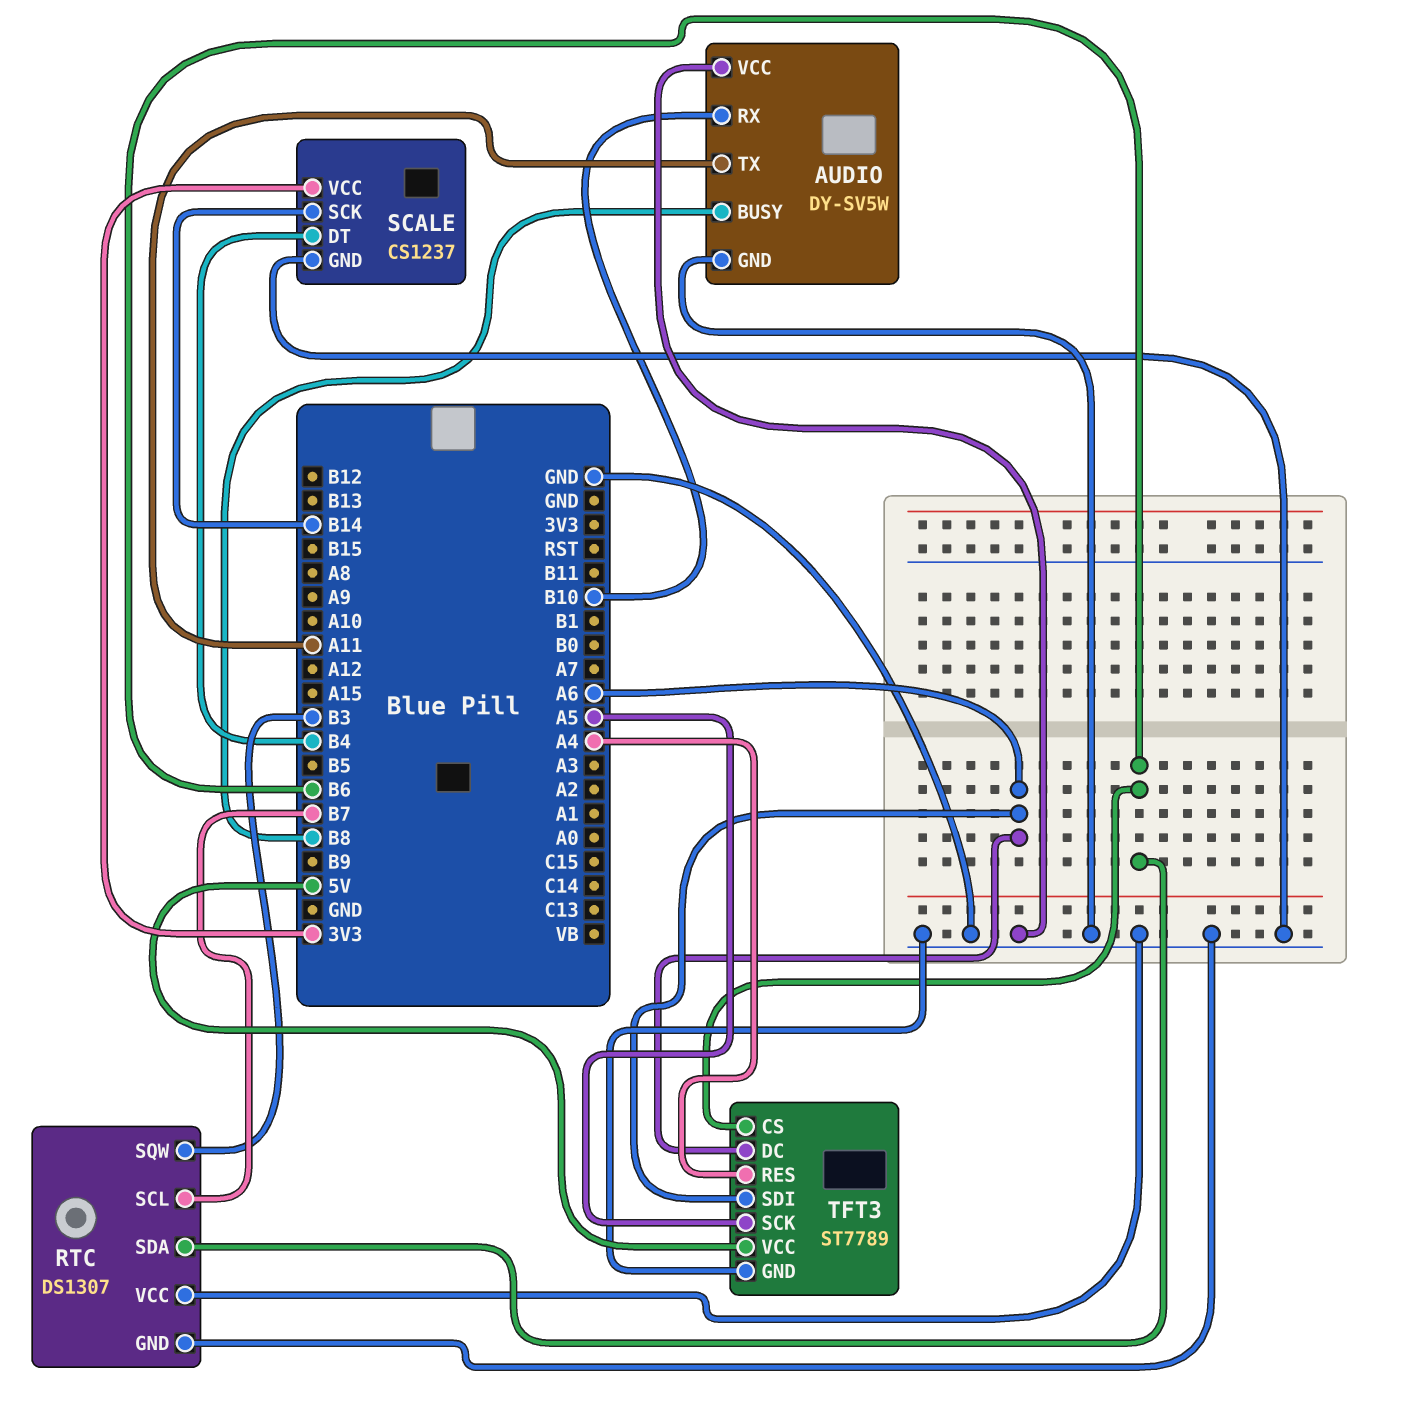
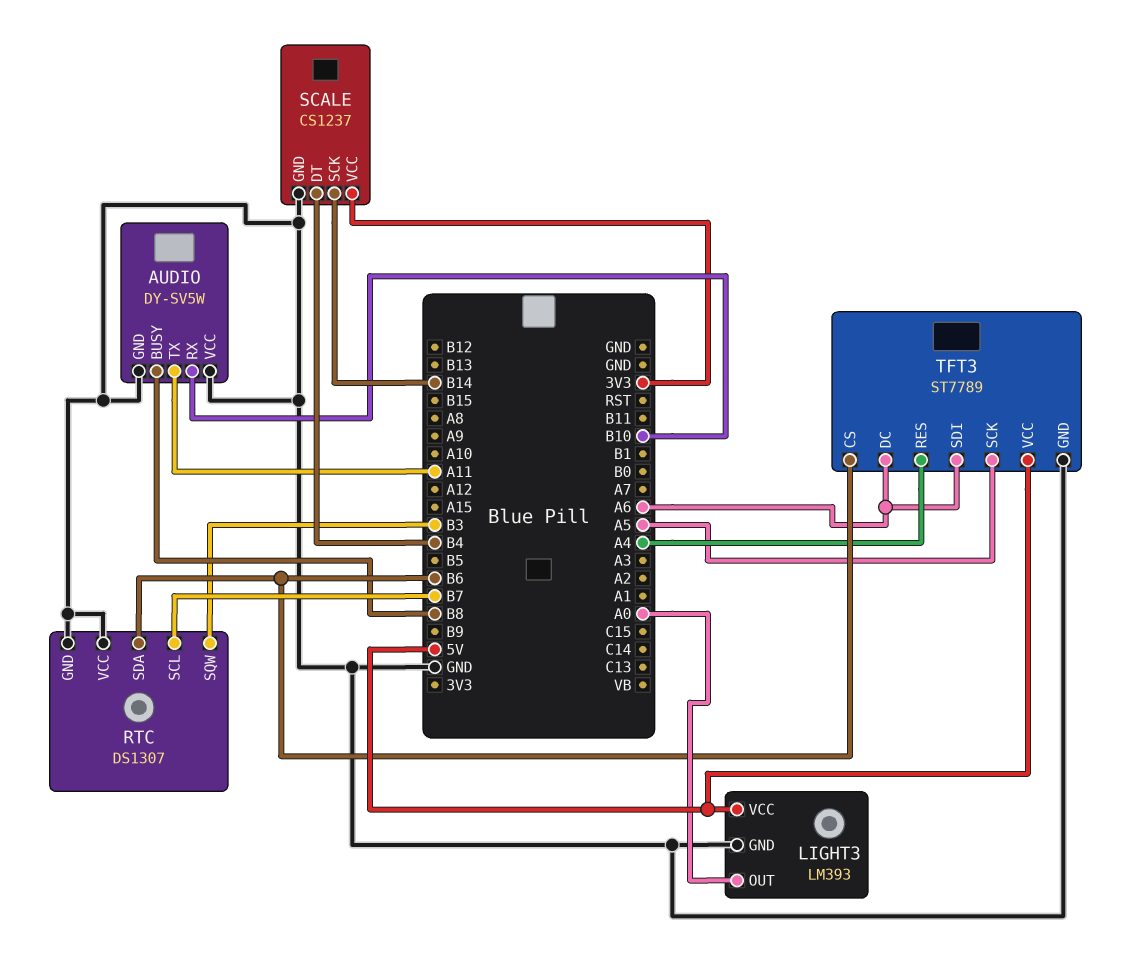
LIGHT3: none -> LM393
LIGHT3 pin GND: none -> GND
LIGHT3 pin OUT: none -> A0
LIGHT3 pin VCC: none -> 5V

